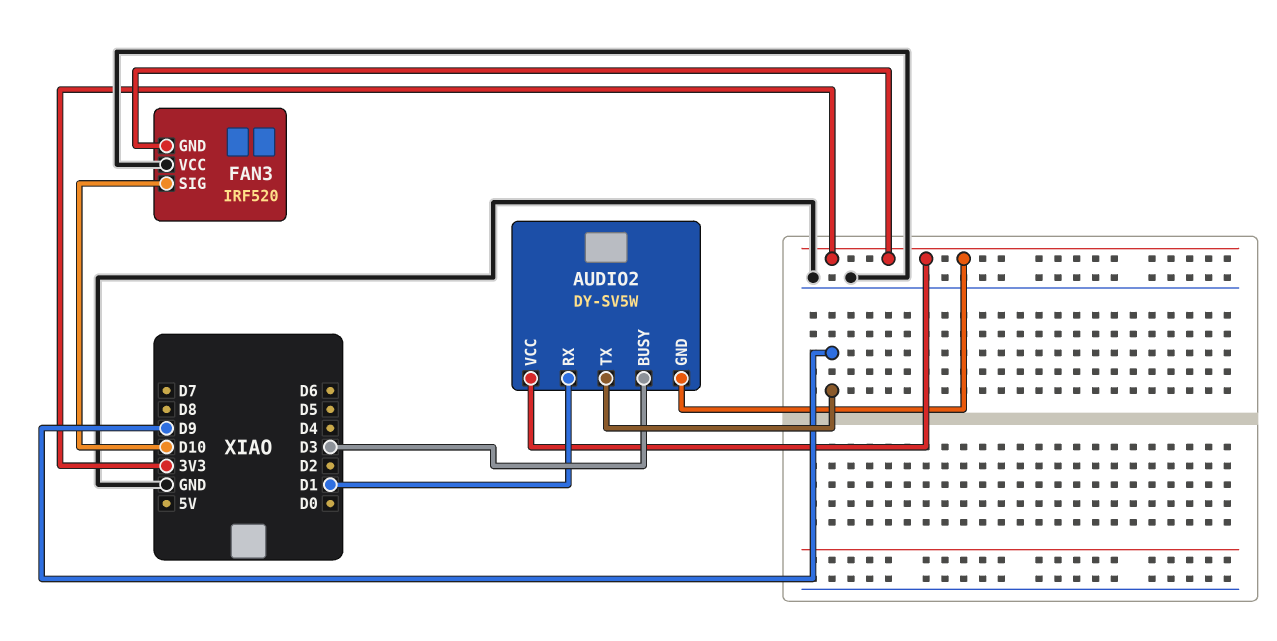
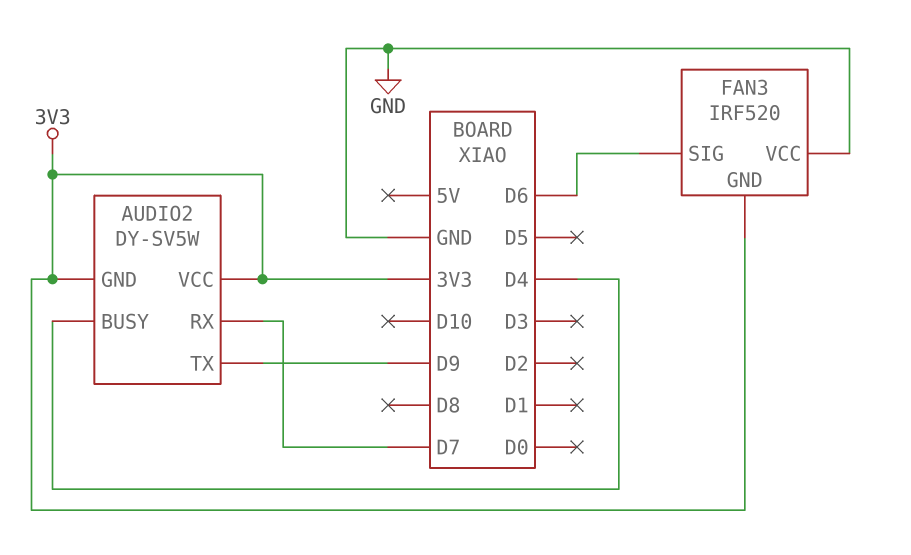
AUDIO2 pin BUSY: D3 -> D4
AUDIO2 pin RX: D1 -> D7
FAN3 pin SIG: D10 -> D6

